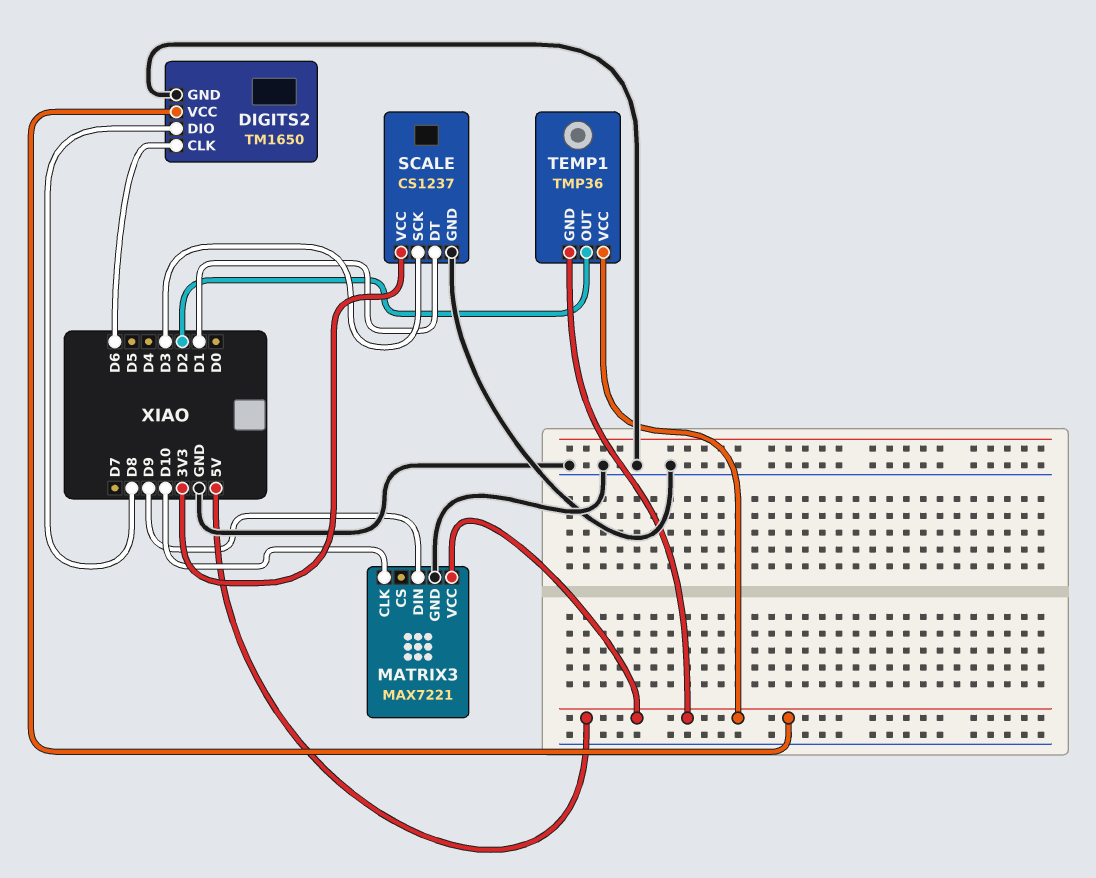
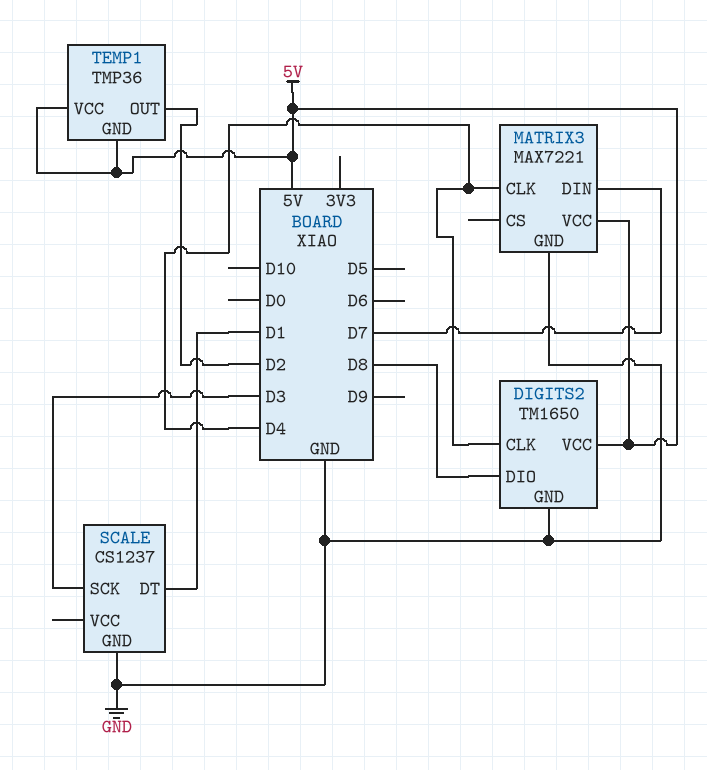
DIGITS2 pin CLK: D6 -> D4
MATRIX3 pin CLK: D10 -> D4
MATRIX3 pin DIN: D9 -> D7
SCALE pin VCC: 3V3 -> none

